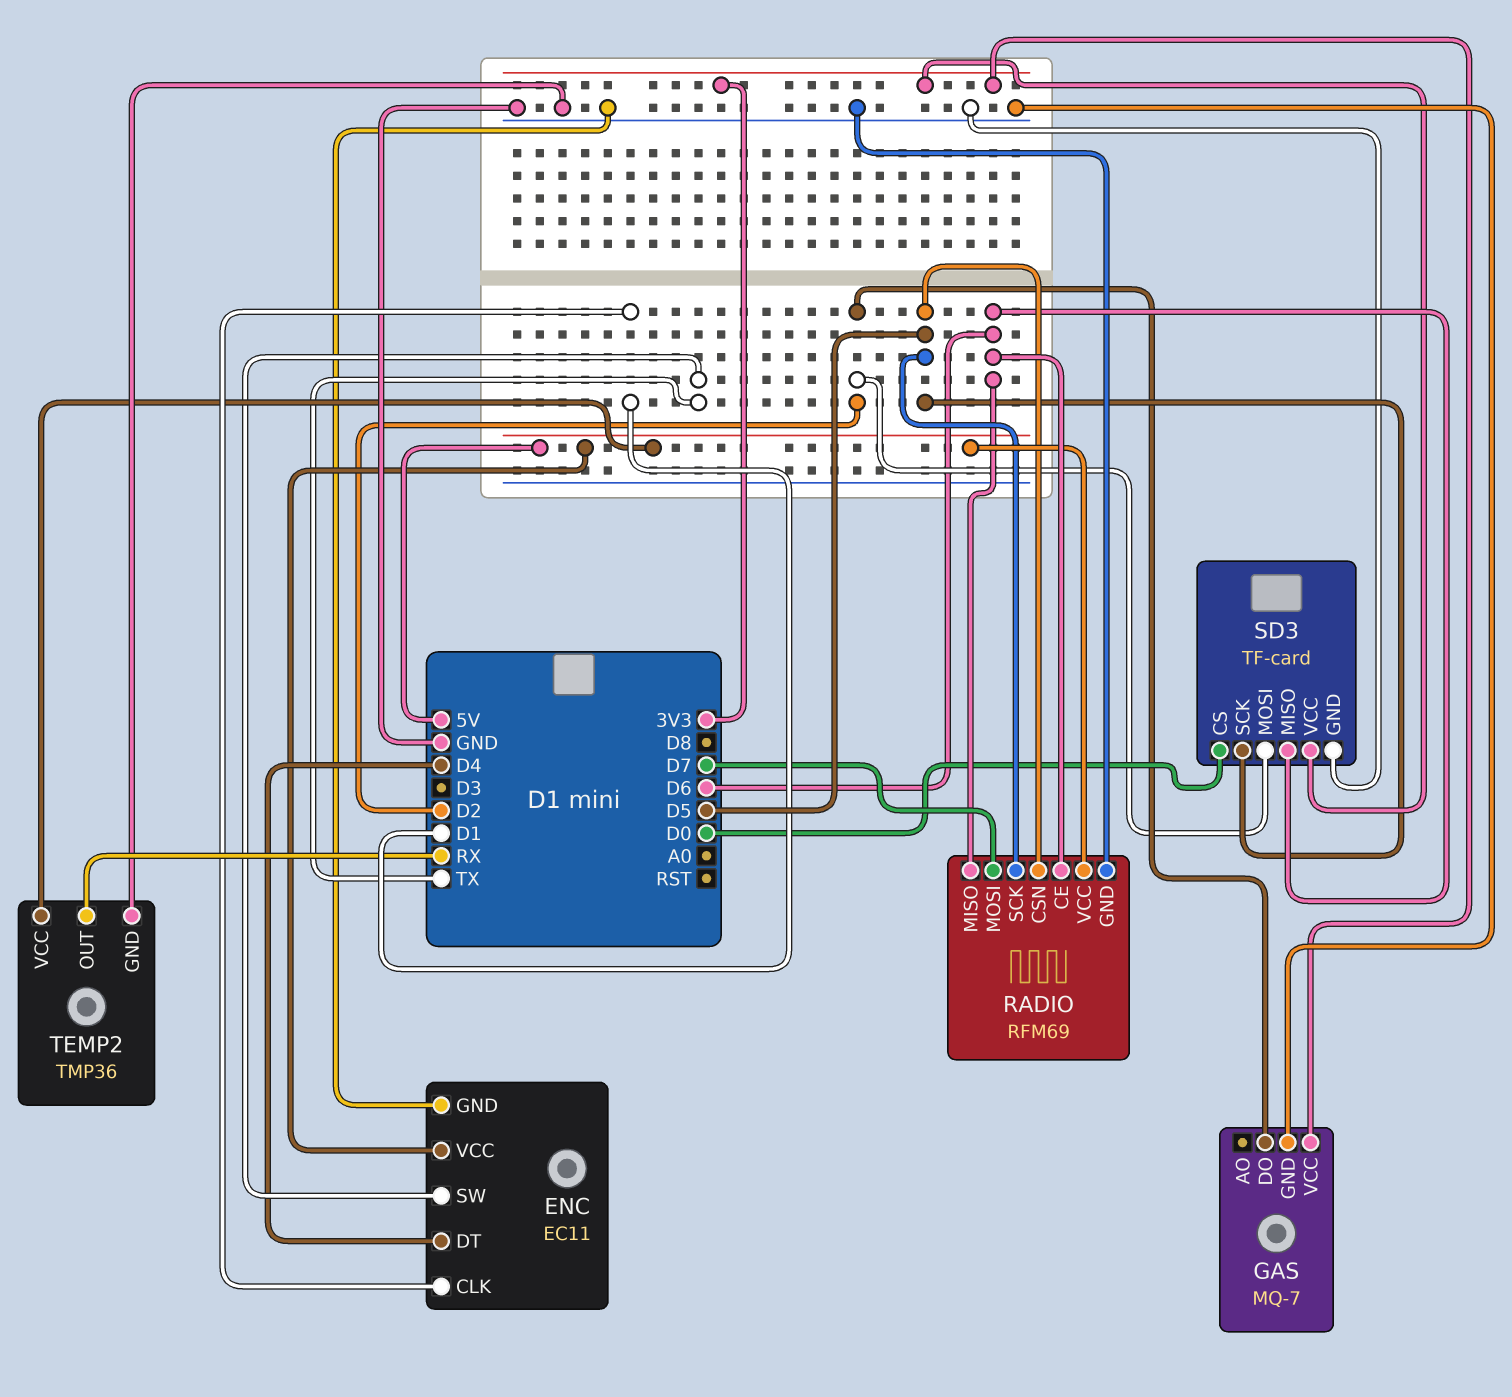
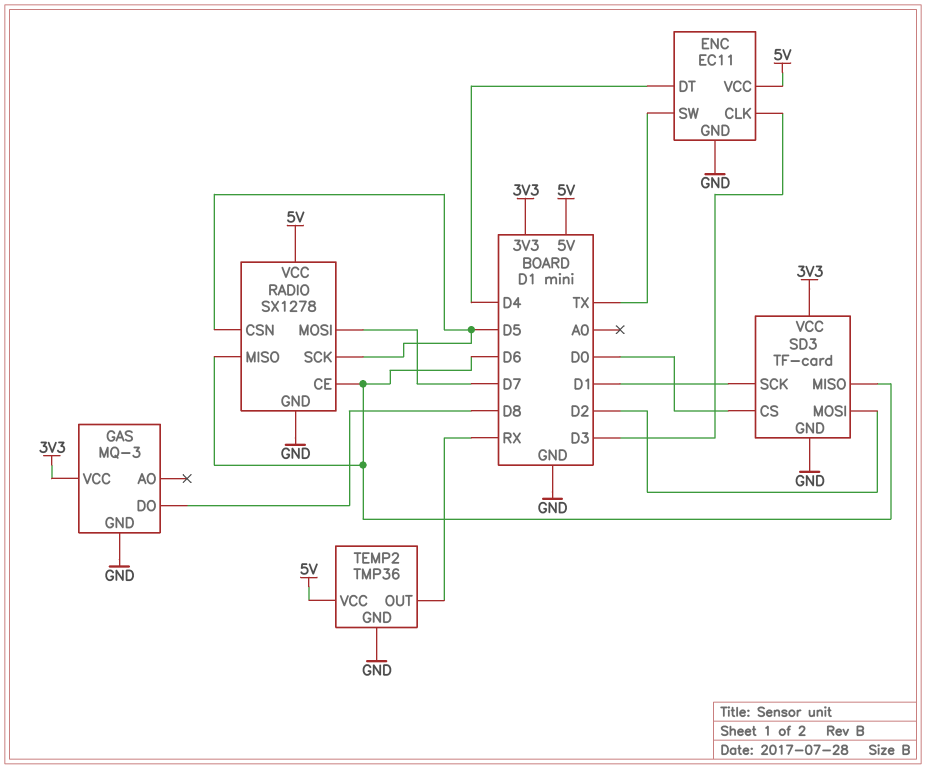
ENC pin CLK: D1 -> D3
GAS: MQ-7 -> MQ-3
GAS pin DO: D2 -> D8
RADIO: RFM69 -> SX1278
SD3 pin SCK: D5 -> D1

